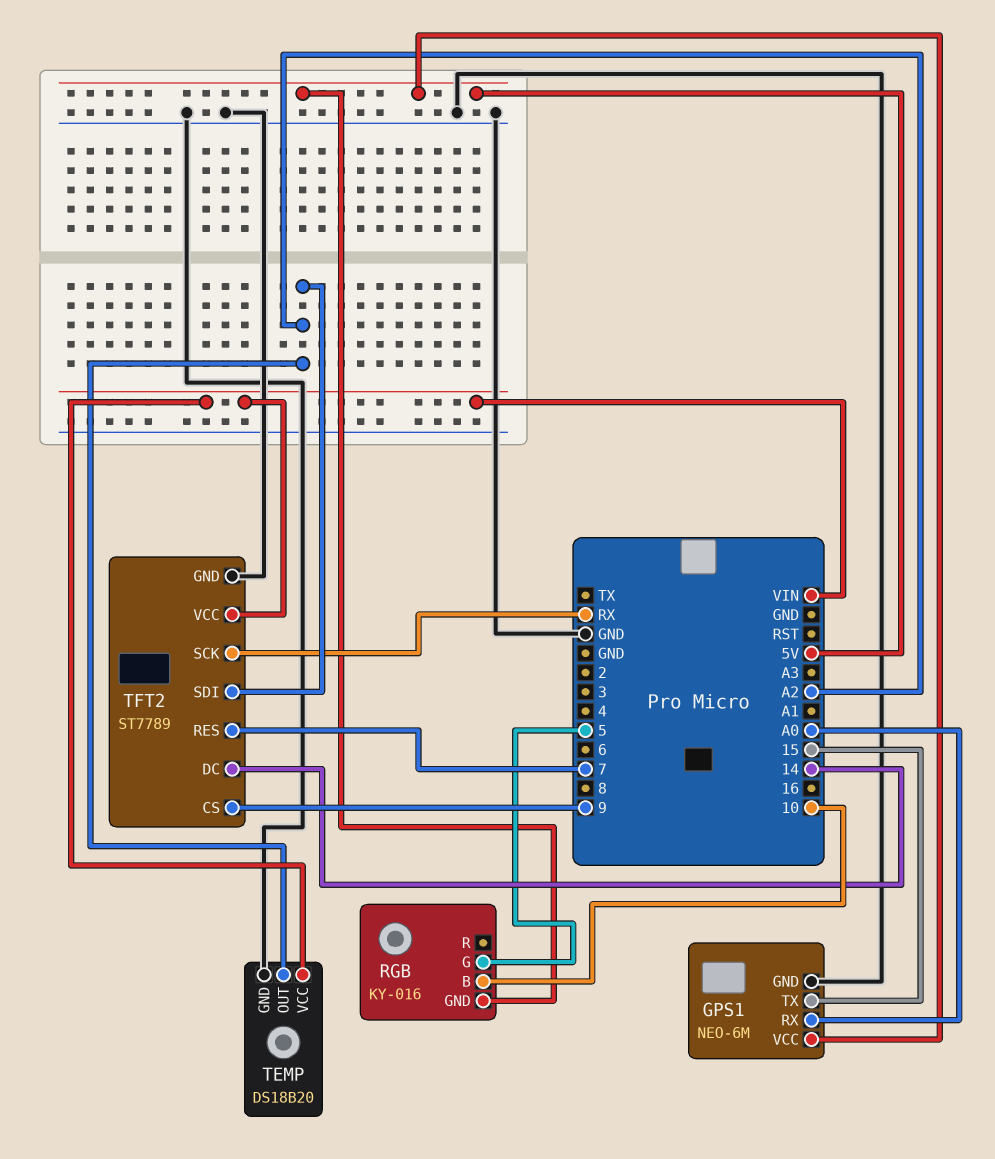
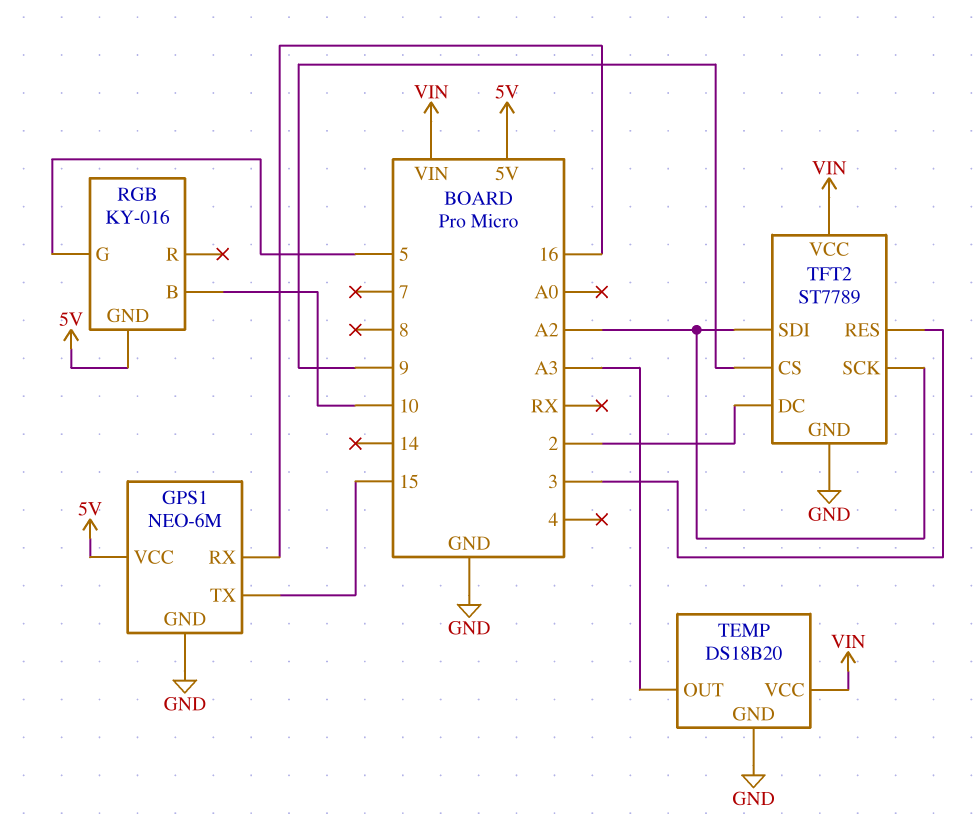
GPS1 pin RX: A0 -> 16
TEMP pin OUT: A2 -> A3
TFT2 pin DC: 14 -> 2
TFT2 pin RES: 7 -> 3
TFT2 pin SCK: RX -> A2

